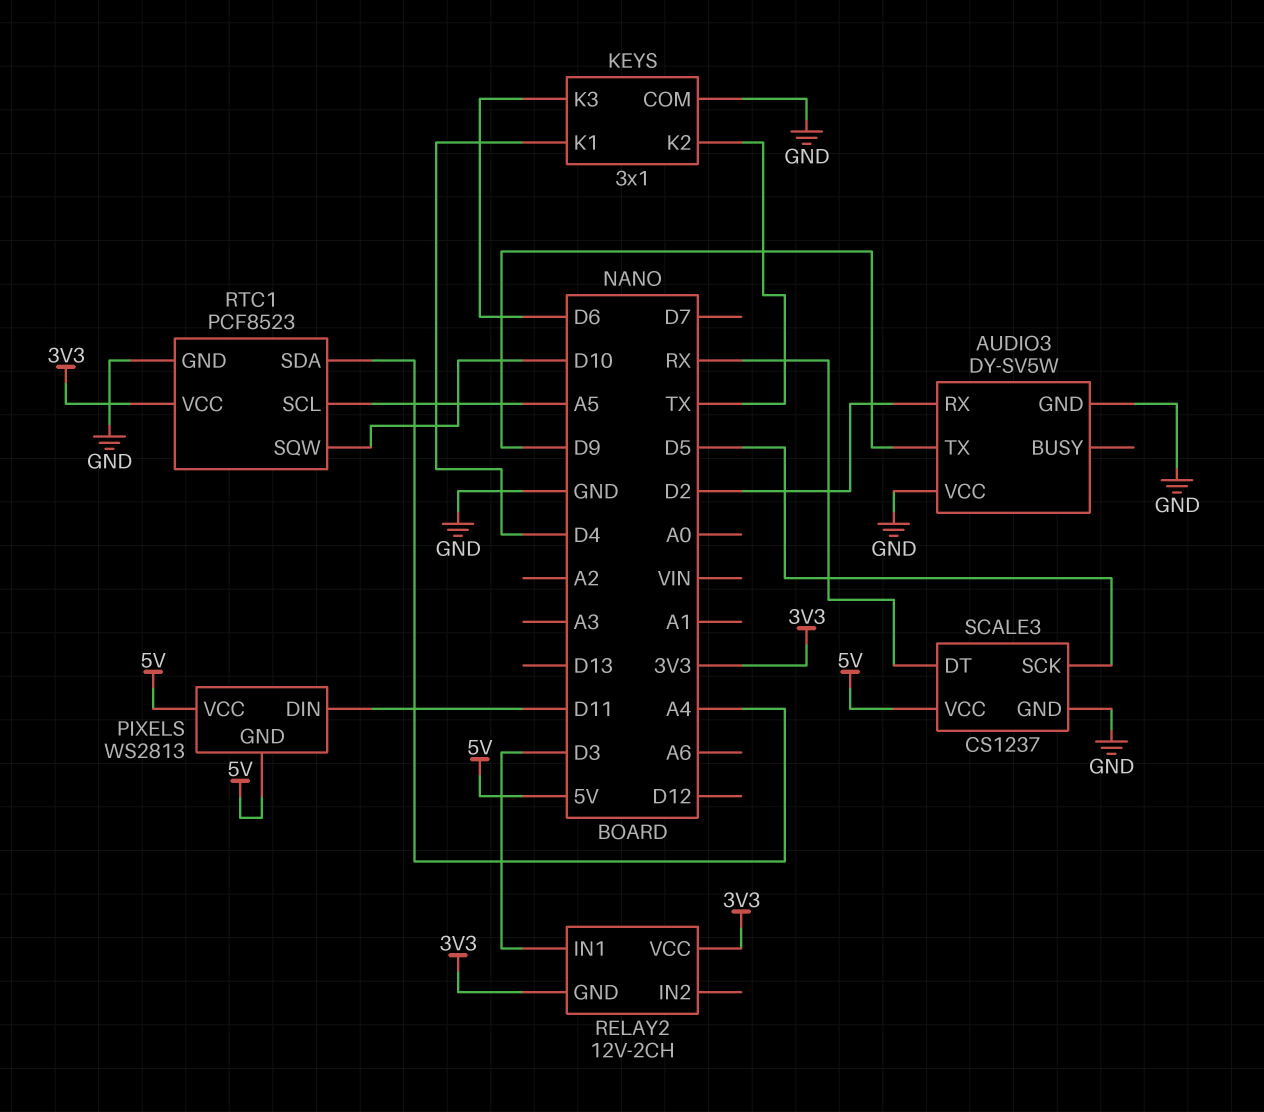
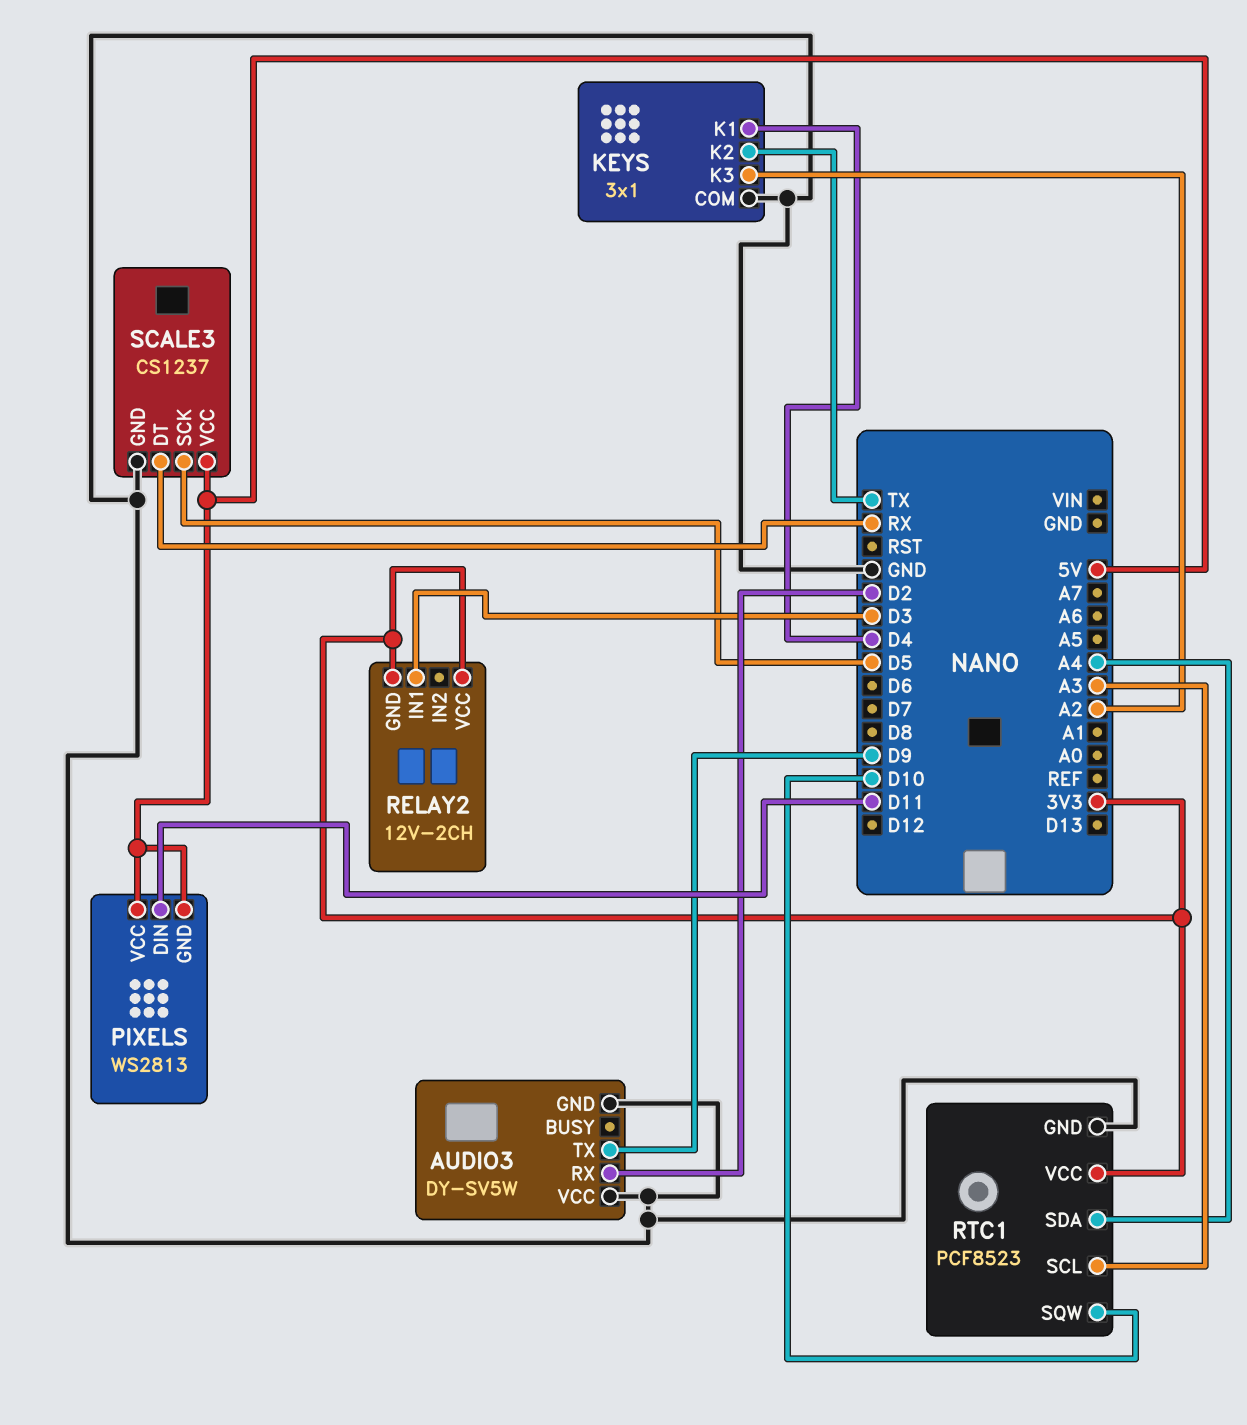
KEYS pin K3: D6 -> A2
RTC1 pin SCL: A5 -> A3

